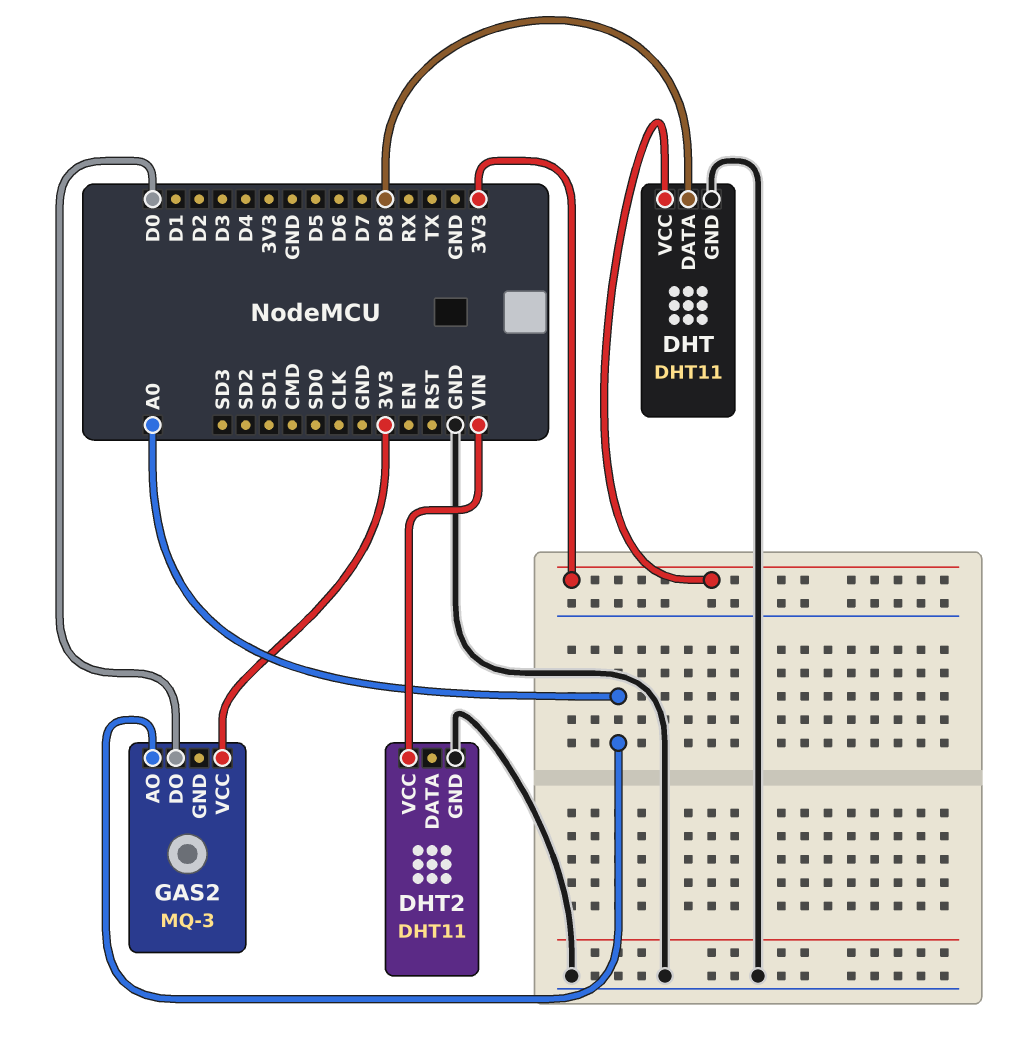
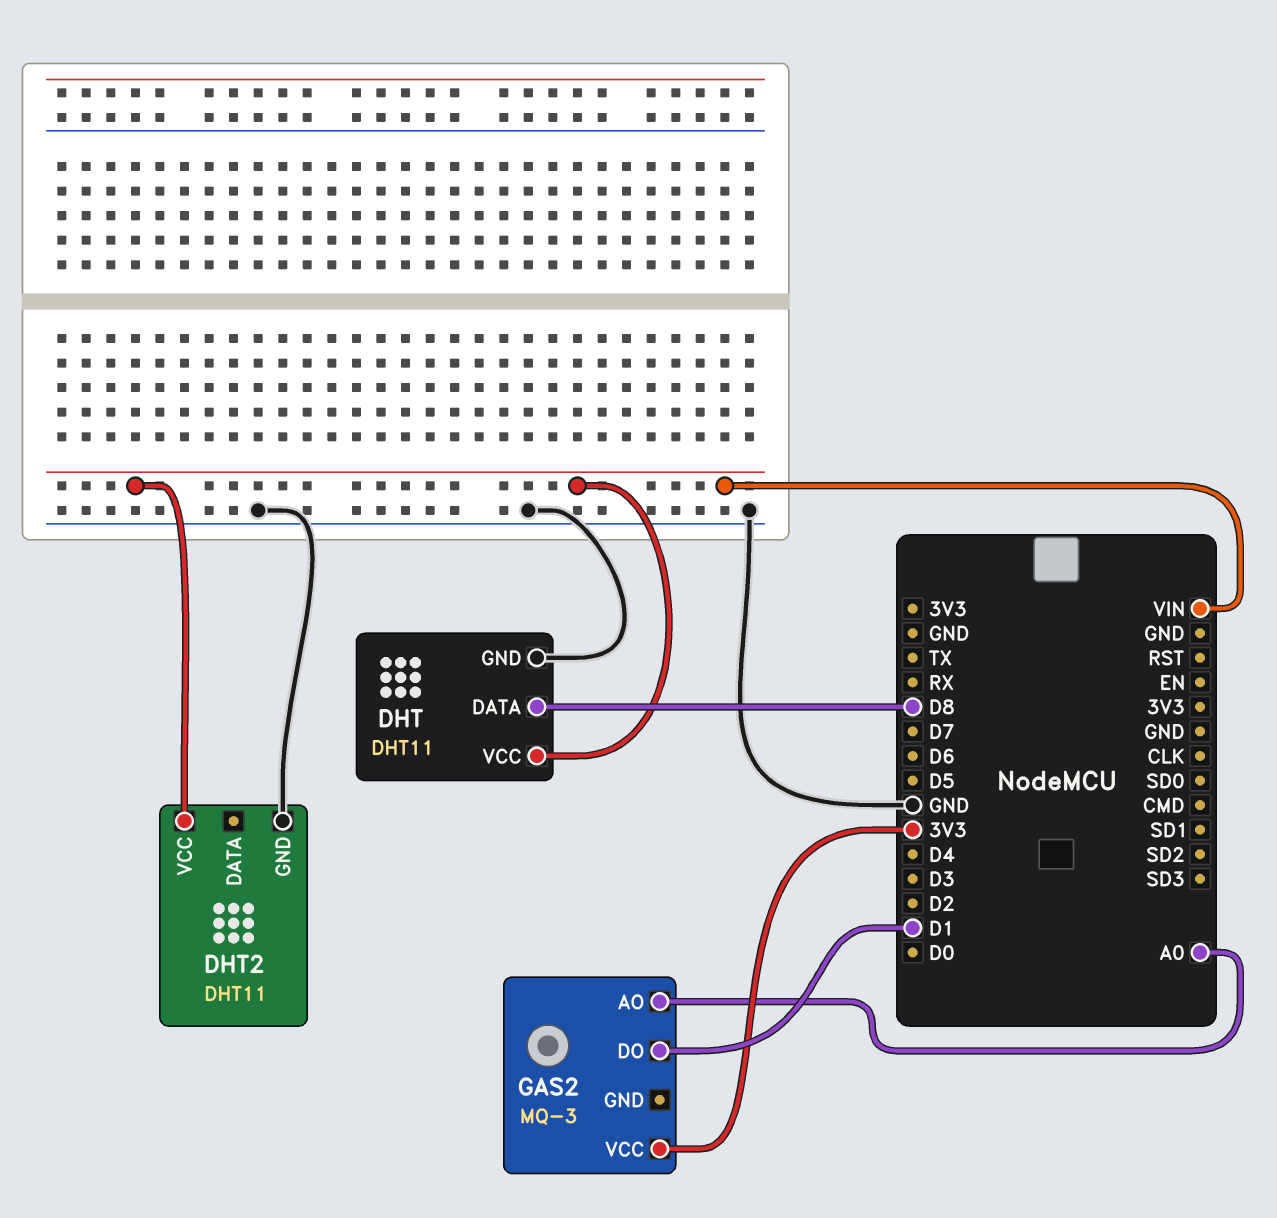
DHT pin VCC: 3V3 -> VIN
GAS2 pin DO: D0 -> D1

